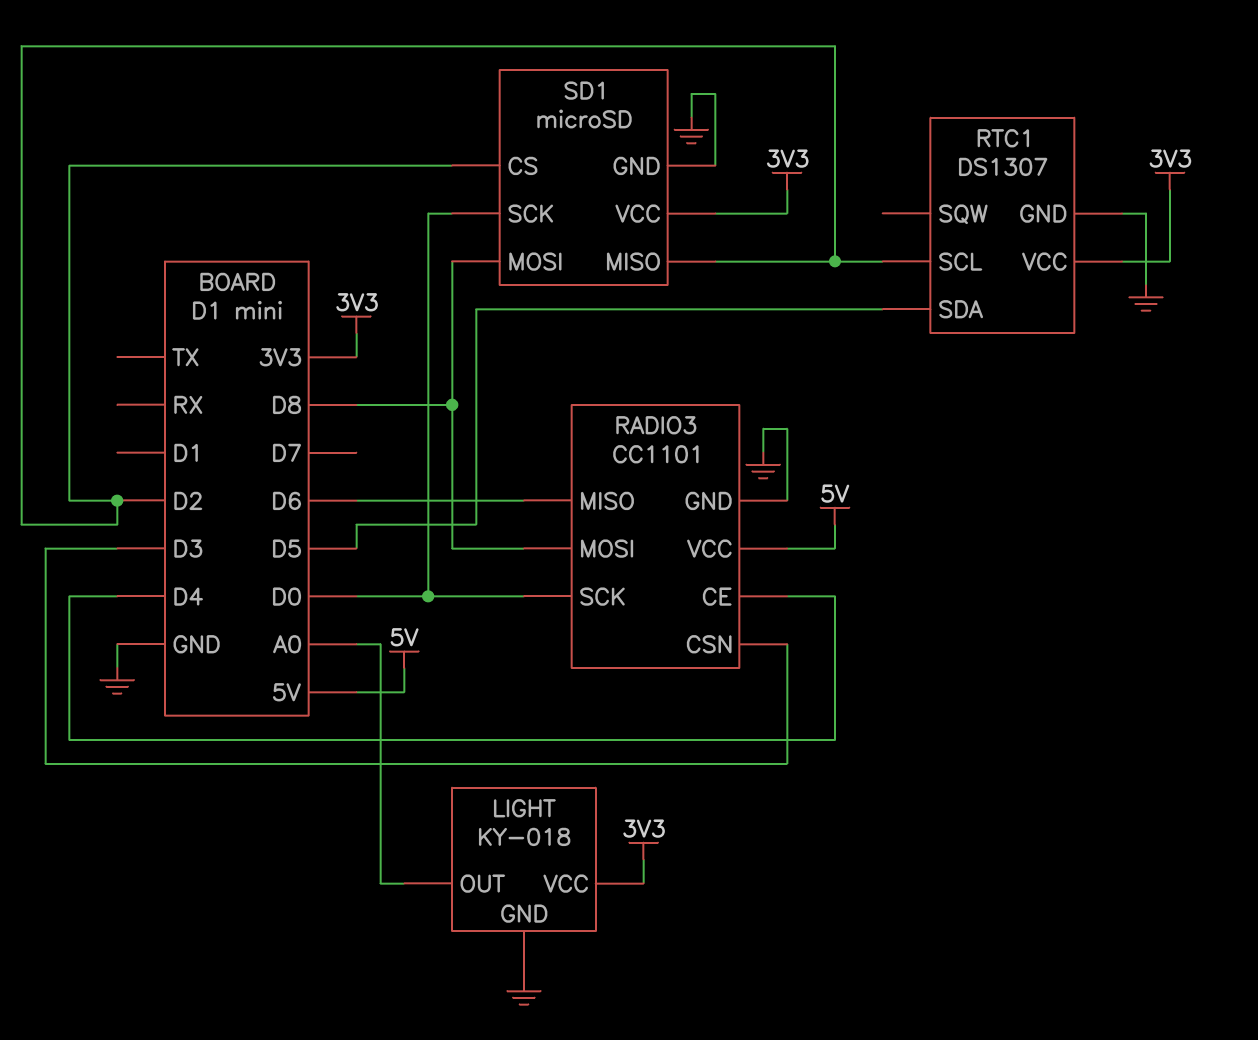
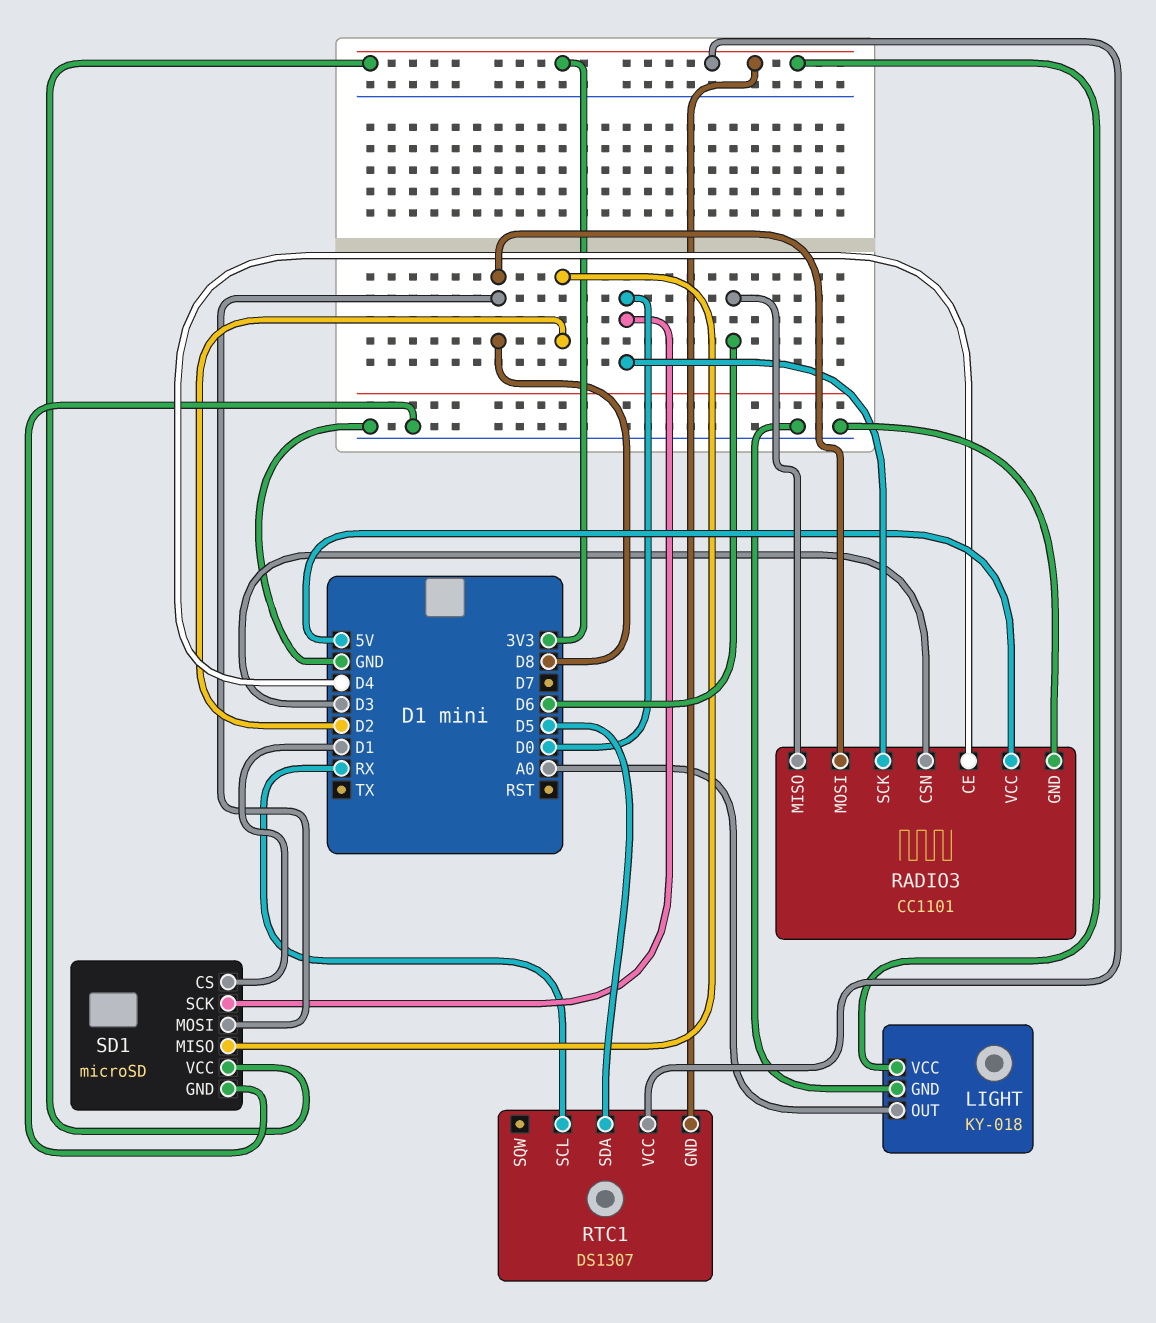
RTC1 pin GND: GND -> 3V3
RTC1 pin SCL: D2 -> RX
SD1 pin CS: D2 -> D1

